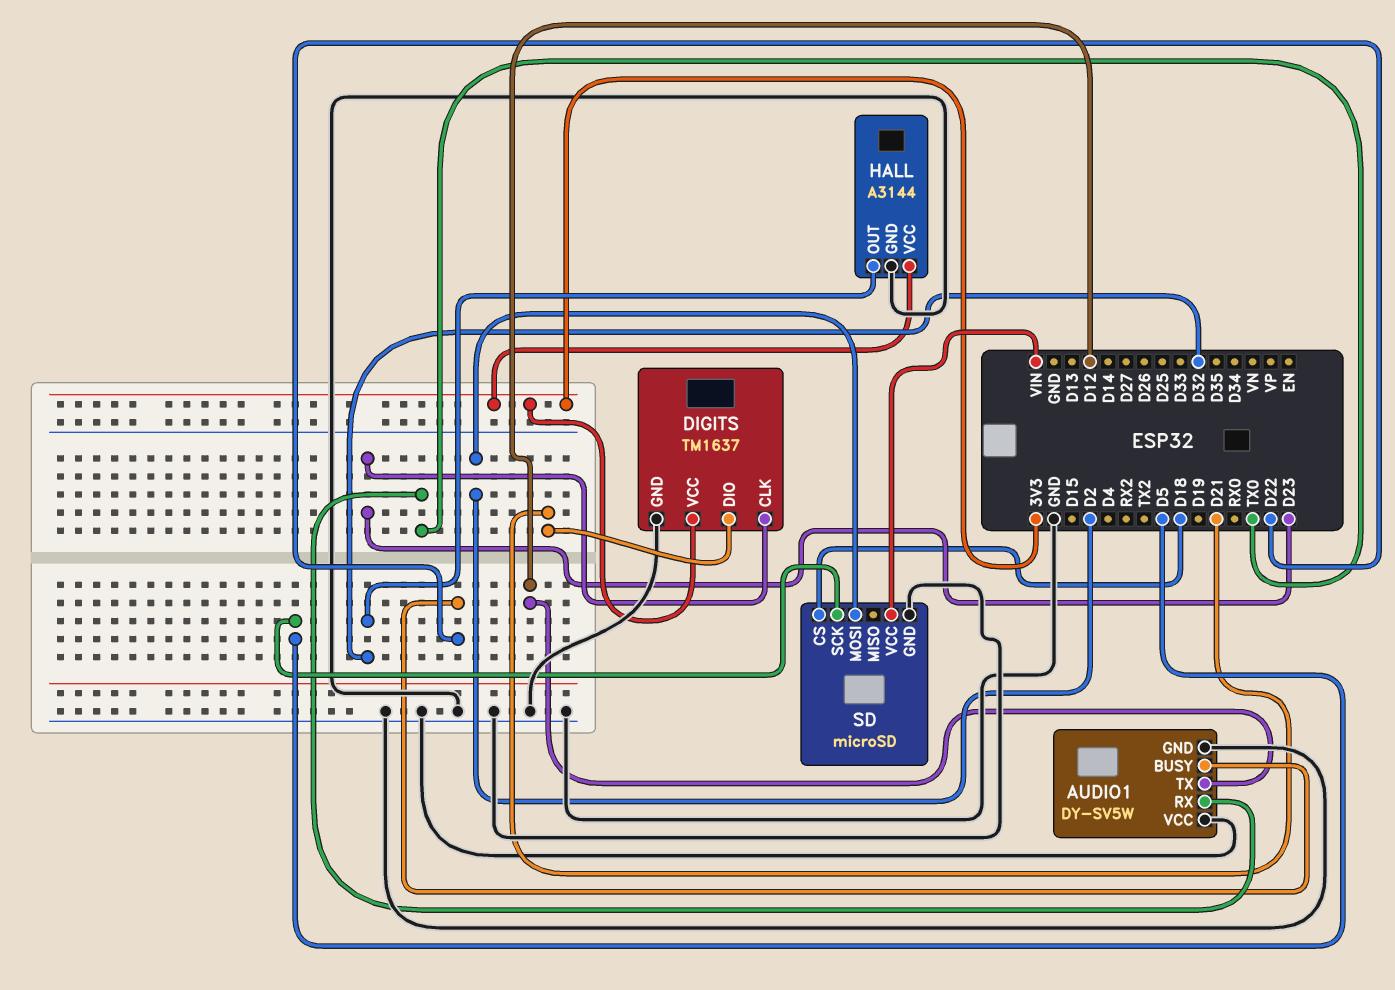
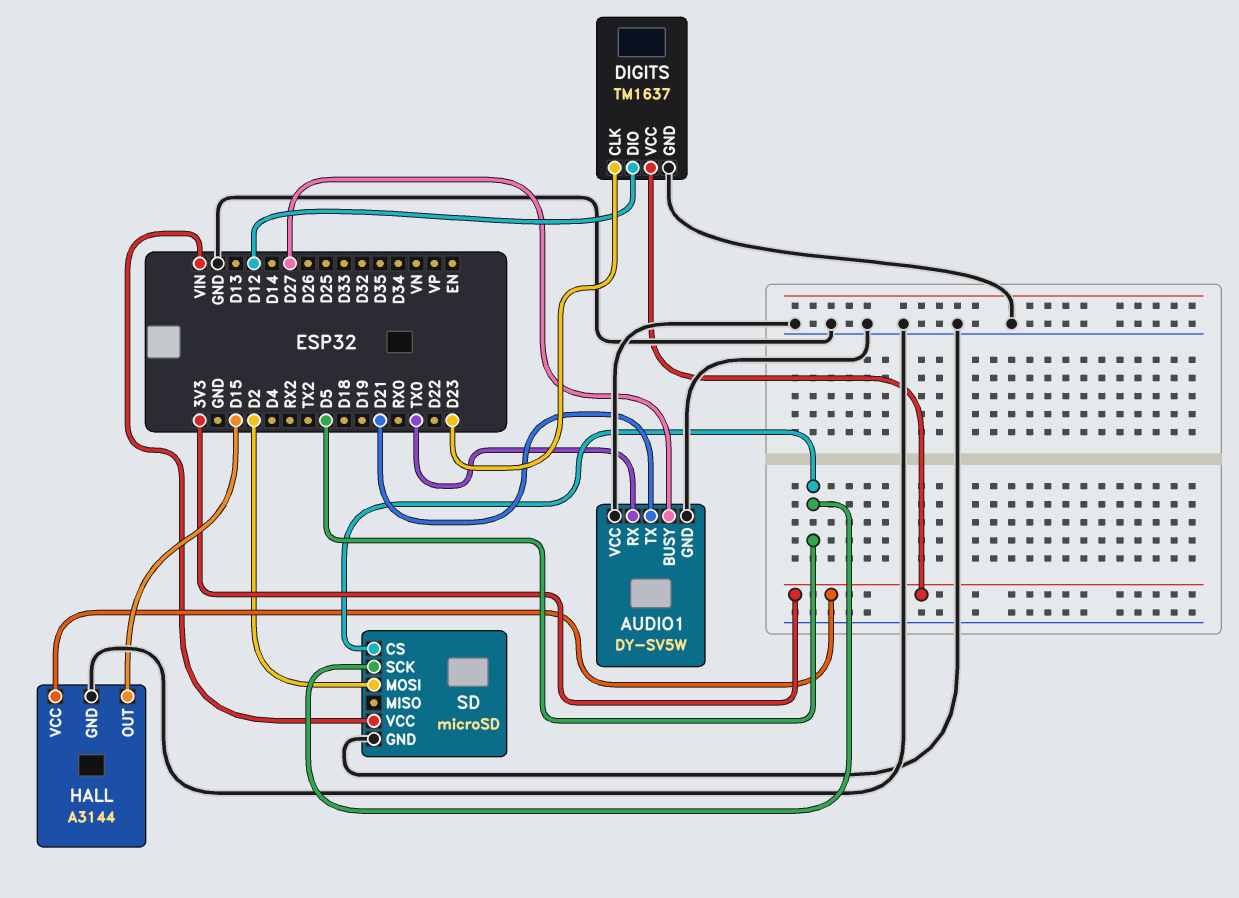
AUDIO1 pin BUSY: D22 -> D27
AUDIO1 pin TX: D12 -> D21
DIGITS pin DIO: D21 -> D12
HALL pin OUT: D32 -> D15
SD pin CS: D18 -> D5

